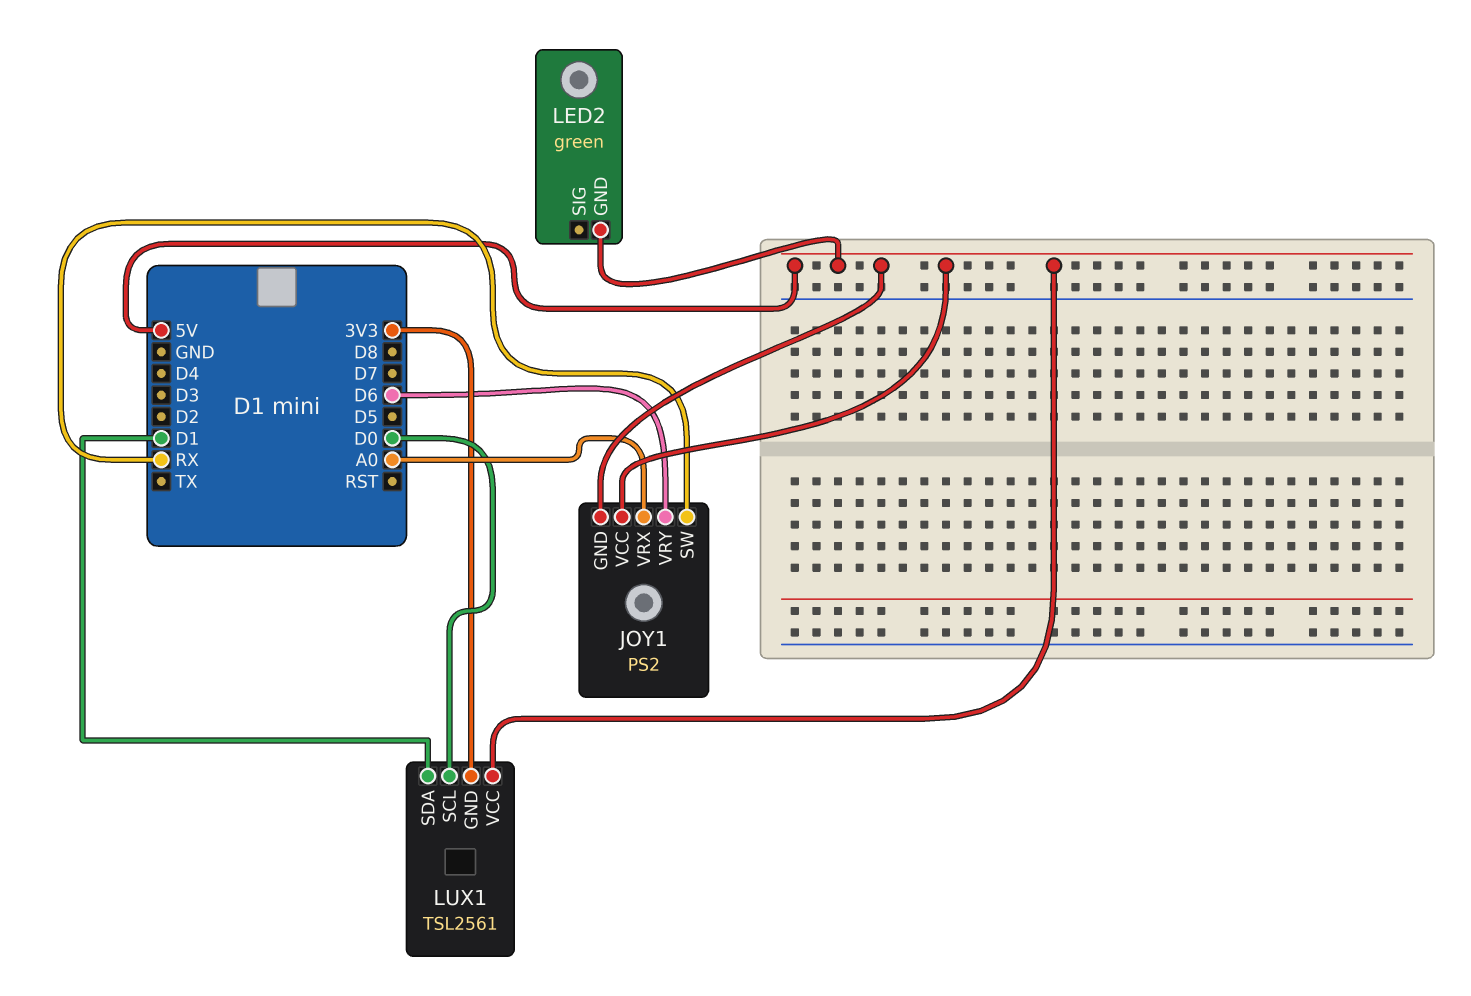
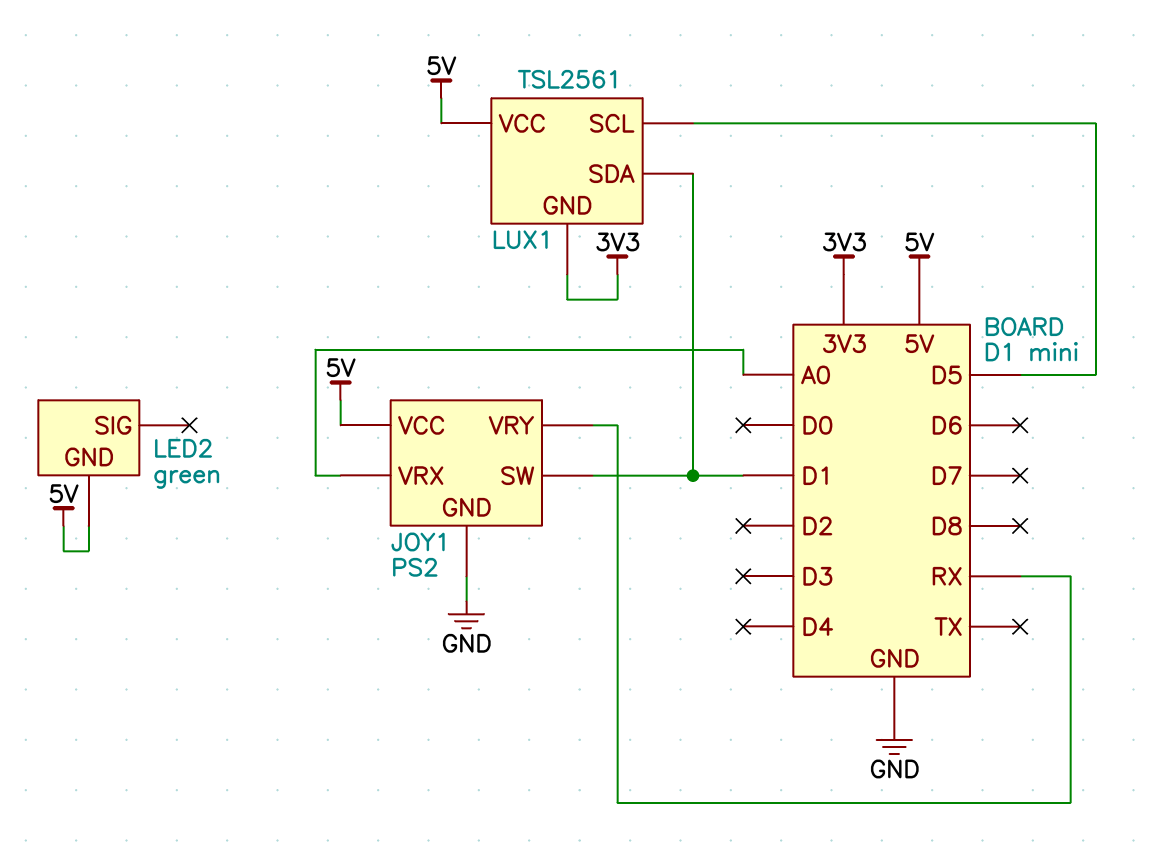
JOY1 pin GND: 5V -> GND
JOY1 pin SW: RX -> D1
JOY1 pin VRY: D6 -> RX
LUX1 pin SCL: D0 -> D5

